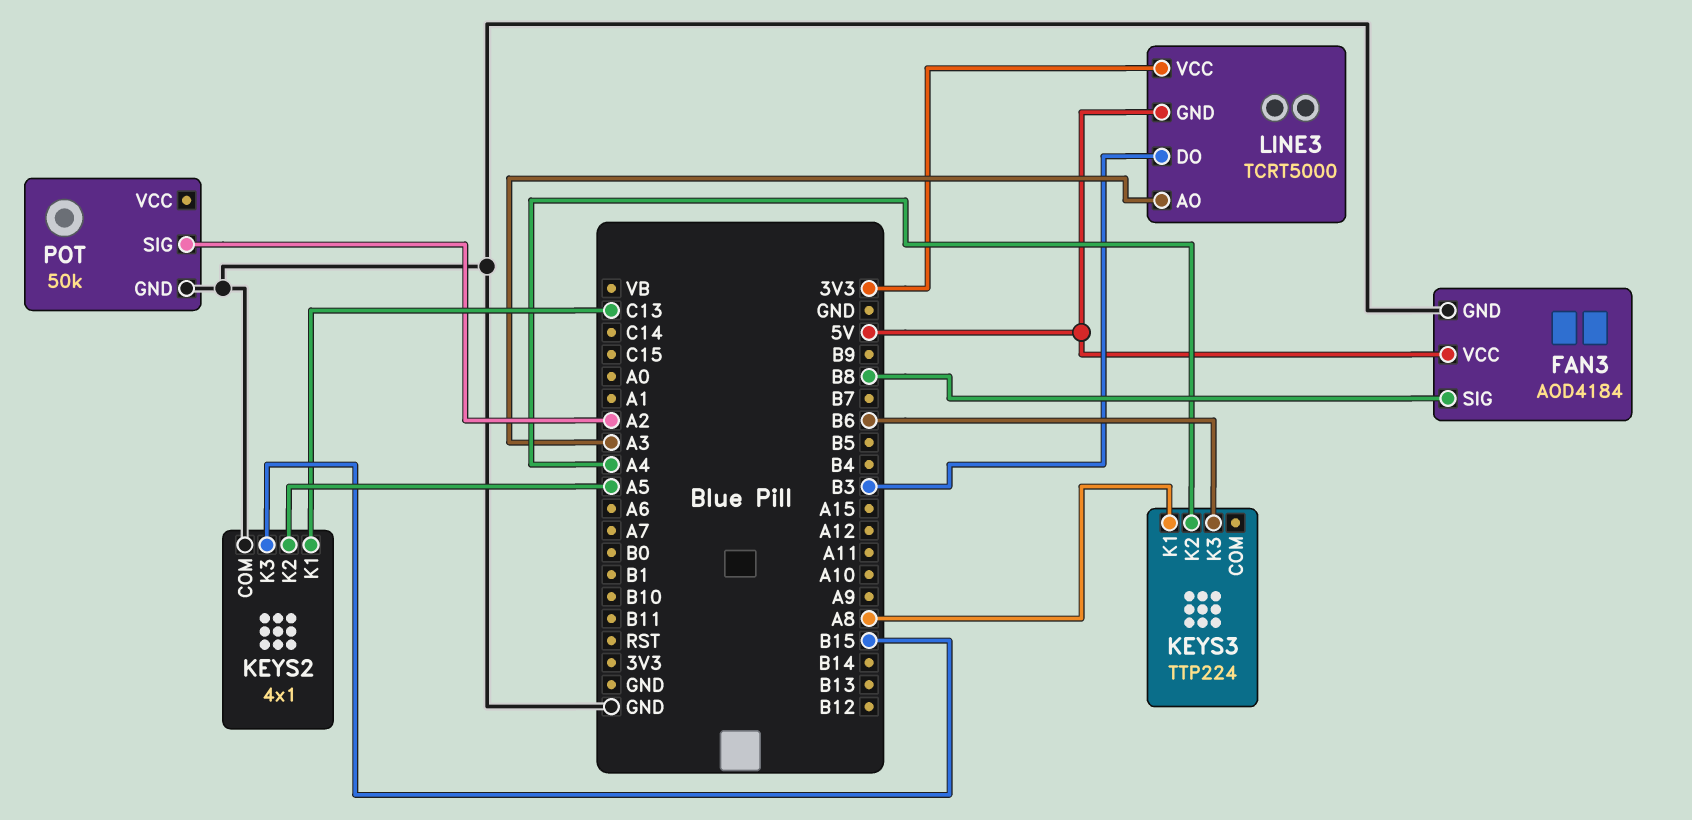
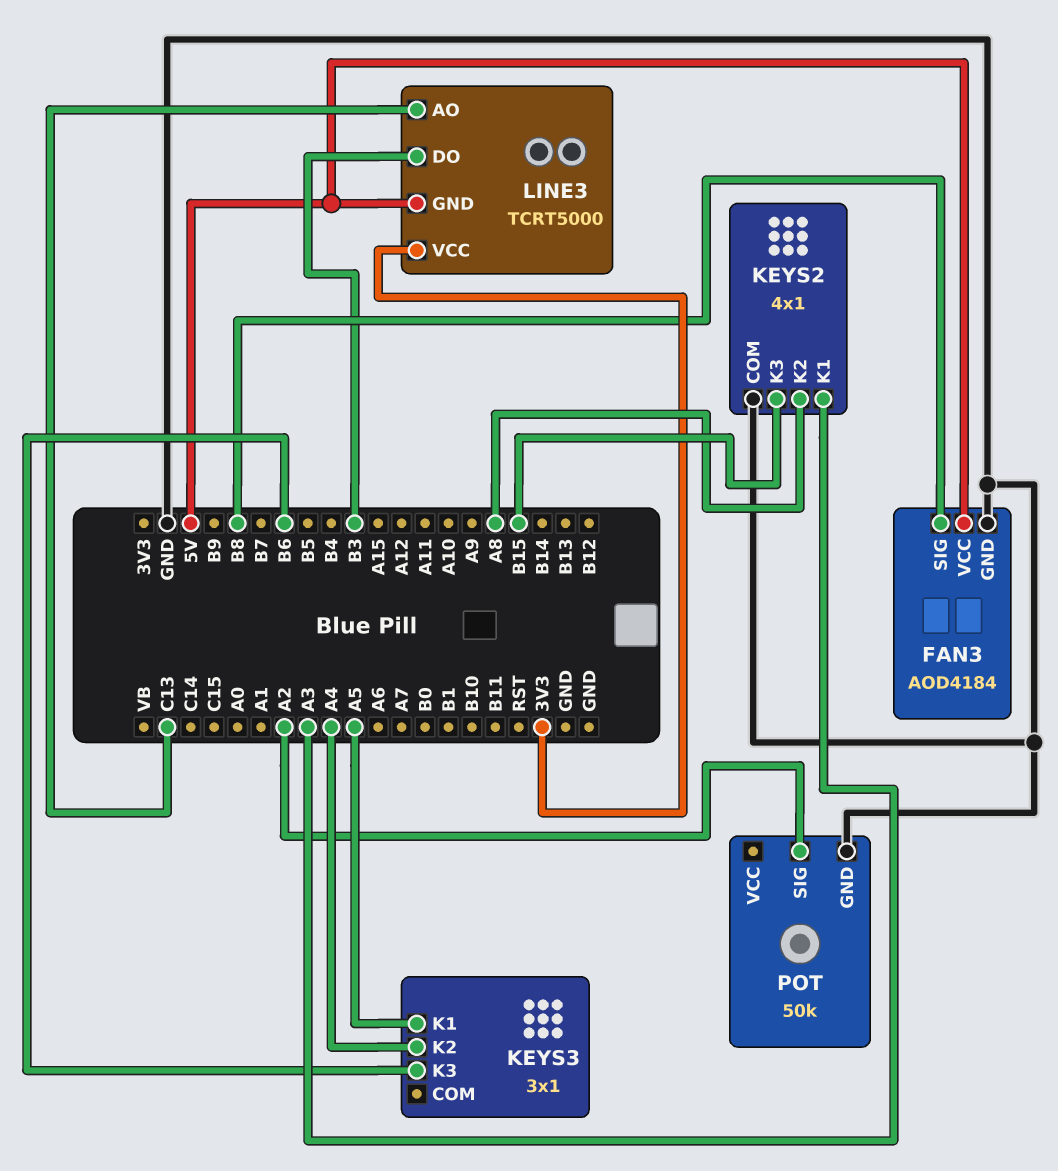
KEYS2 pin K1: C13 -> A3
KEYS2 pin K2: A5 -> A8
KEYS3: TTP224 -> 3x1
KEYS3 pin K1: A8 -> A5
LINE3 pin AO: A3 -> C13

